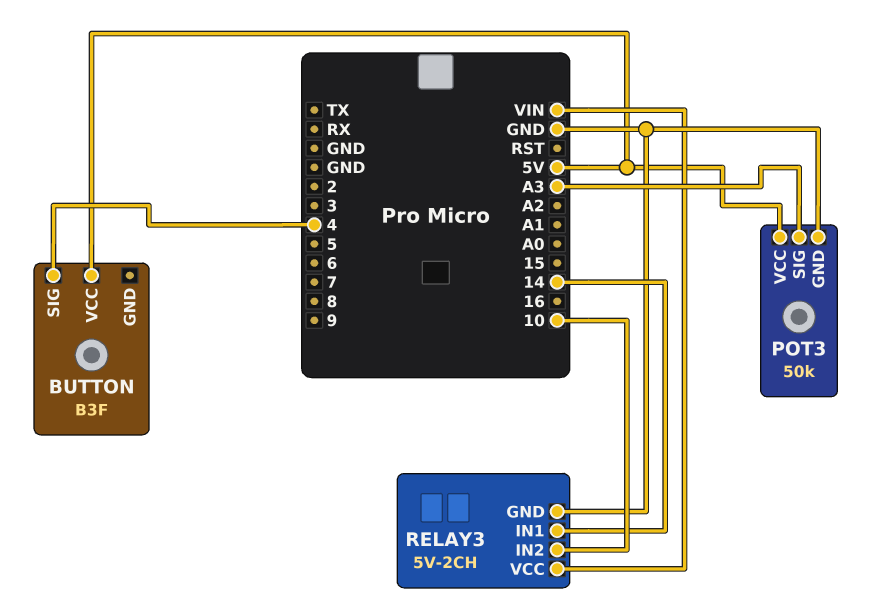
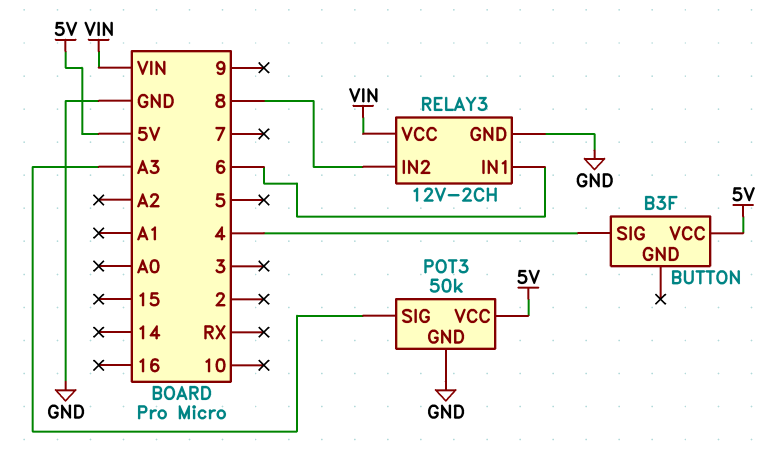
RELAY3: 5V-2CH -> 12V-2CH
RELAY3 pin IN1: 14 -> 6
RELAY3 pin IN2: 10 -> 8

